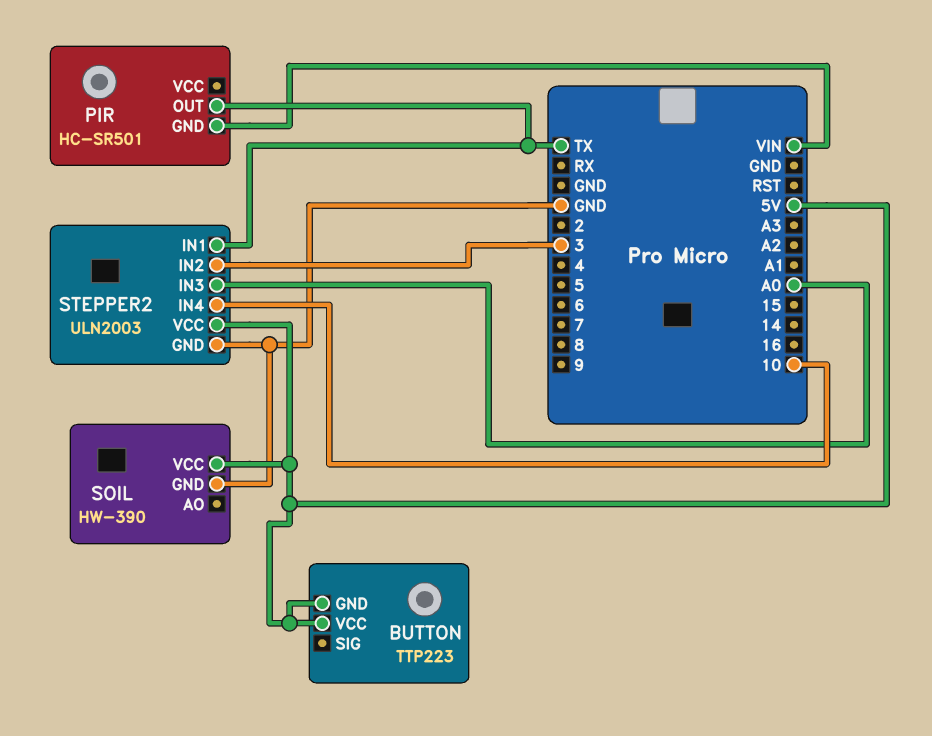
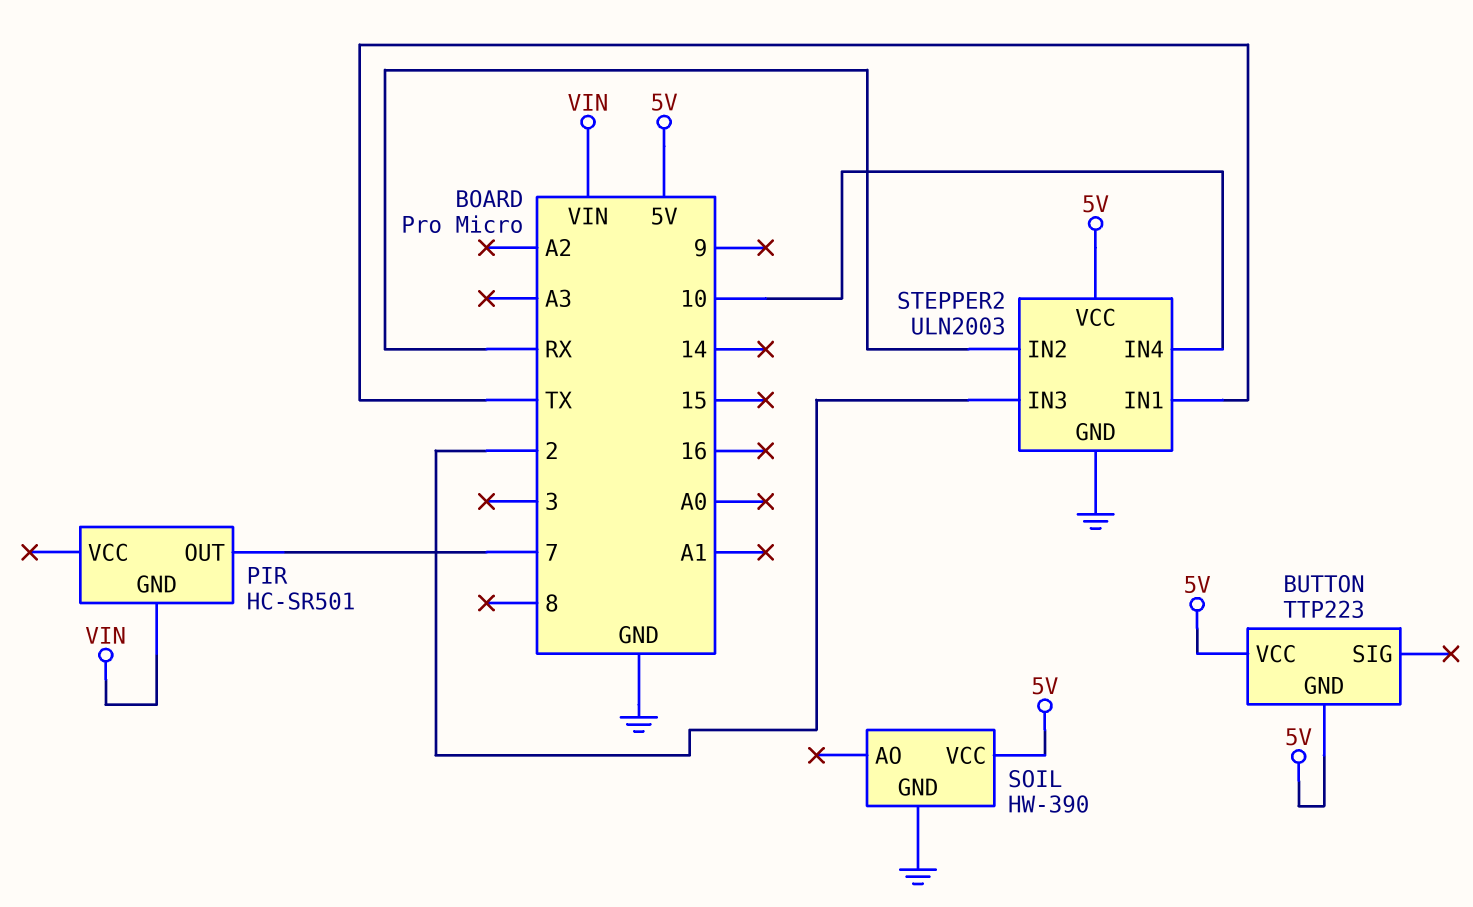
PIR pin OUT: TX -> 7
STEPPER2 pin IN2: 3 -> RX
STEPPER2 pin IN3: A0 -> 2

